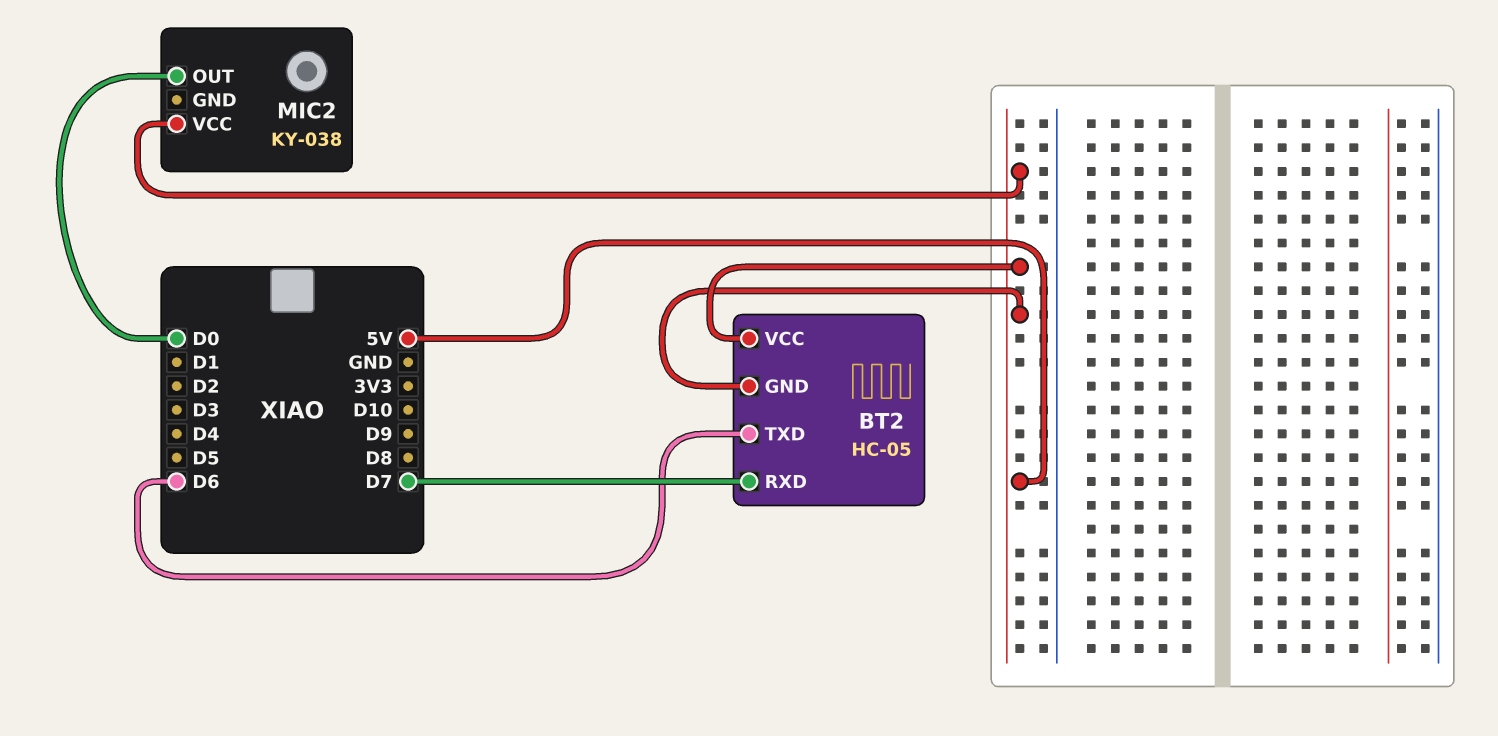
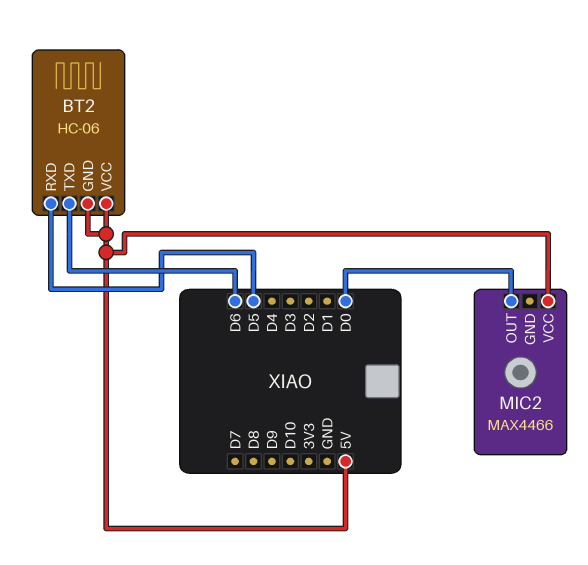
BT2: HC-05 -> HC-06
BT2 pin RXD: D7 -> D5
MIC2: KY-038 -> MAX4466

